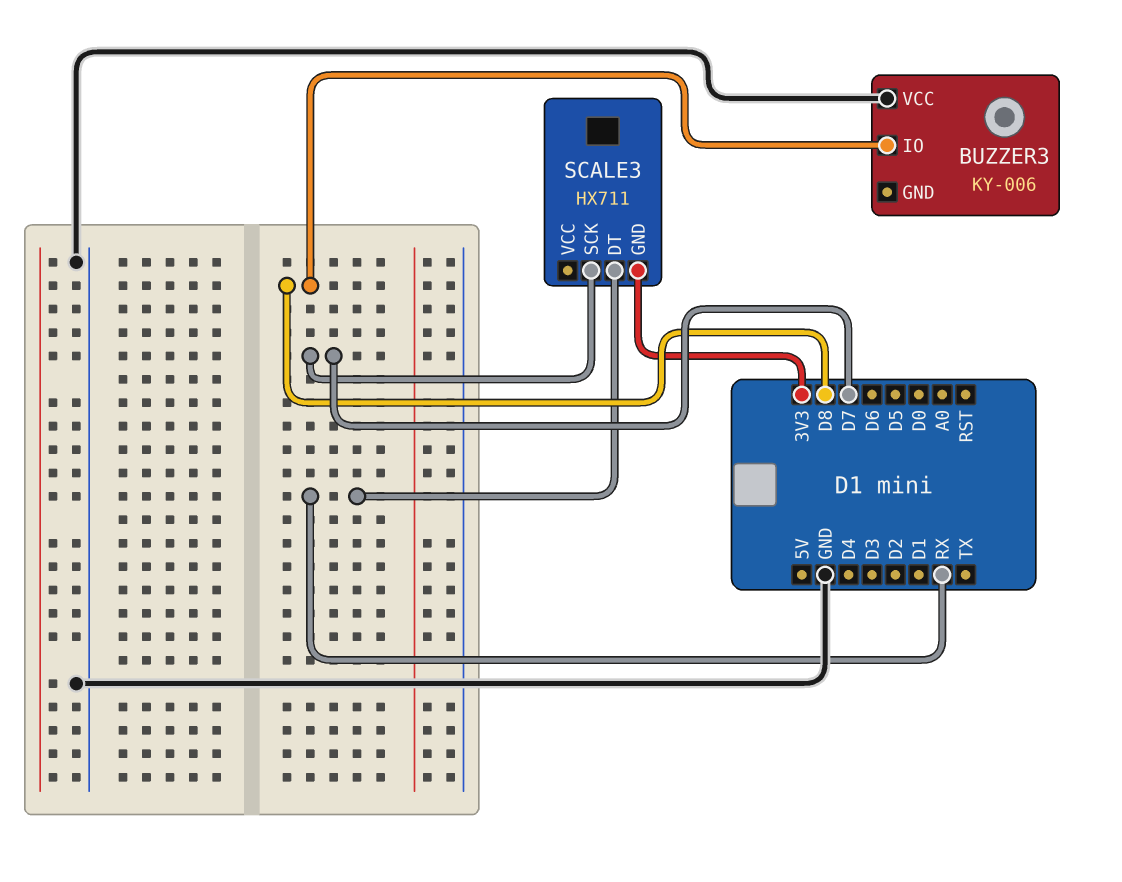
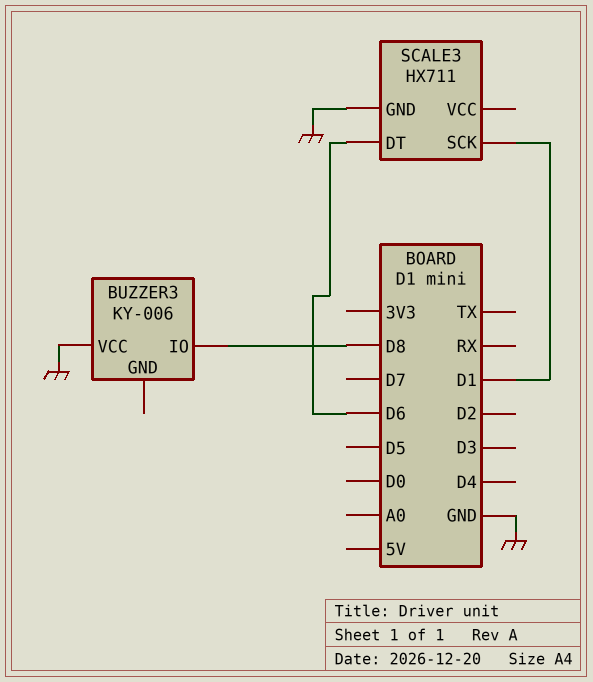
SCALE3 pin DT: RX -> D6
SCALE3 pin GND: 3V3 -> GND
SCALE3 pin SCK: D7 -> D1

